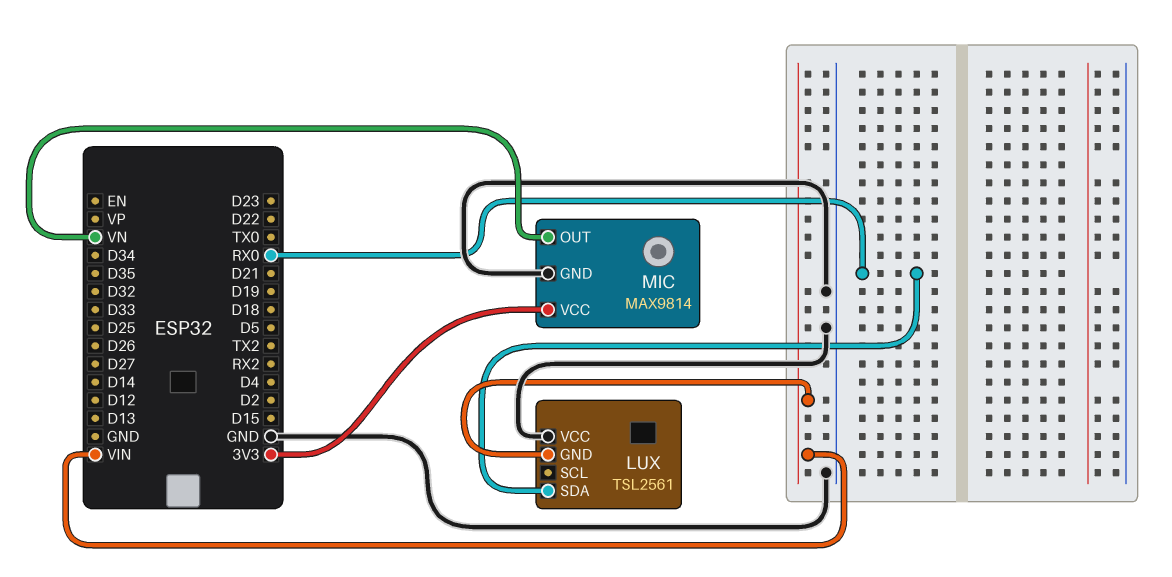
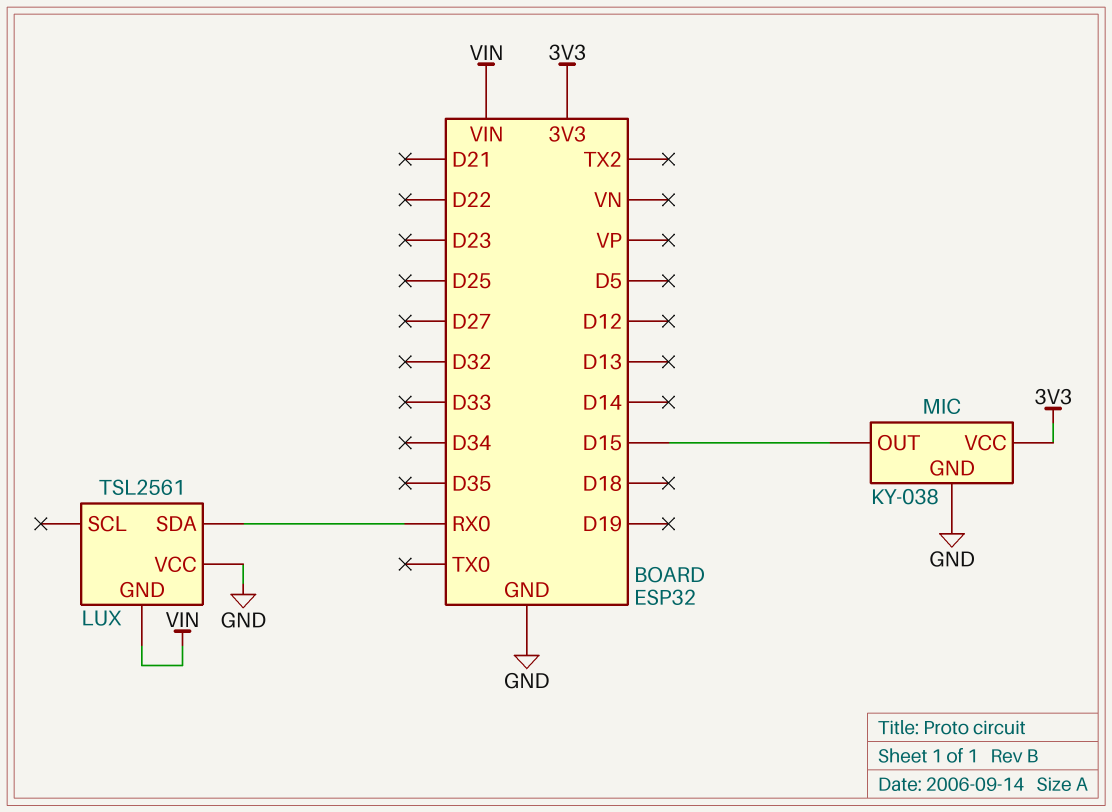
MIC: MAX9814 -> KY-038
MIC pin OUT: VN -> D15

